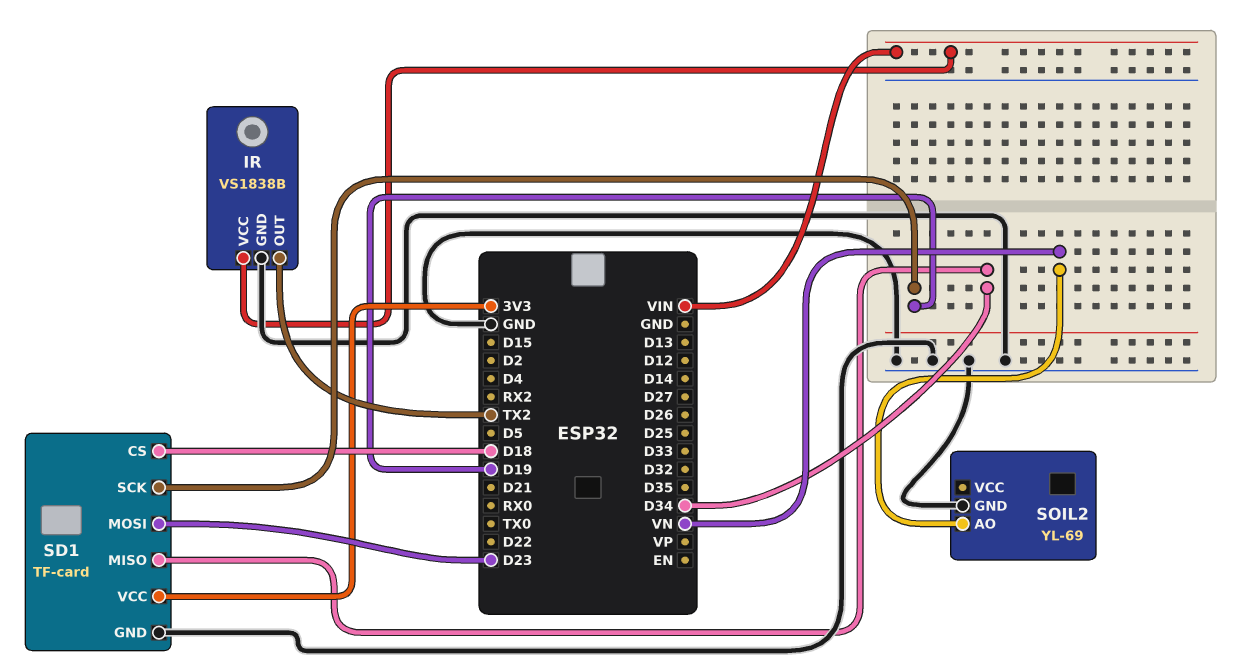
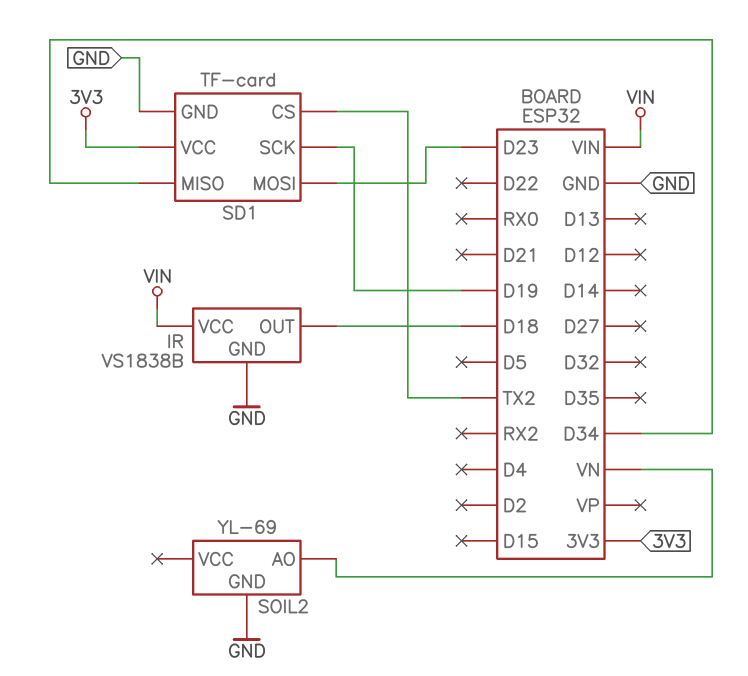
IR pin OUT: TX2 -> D18
SD1 pin CS: D18 -> TX2

